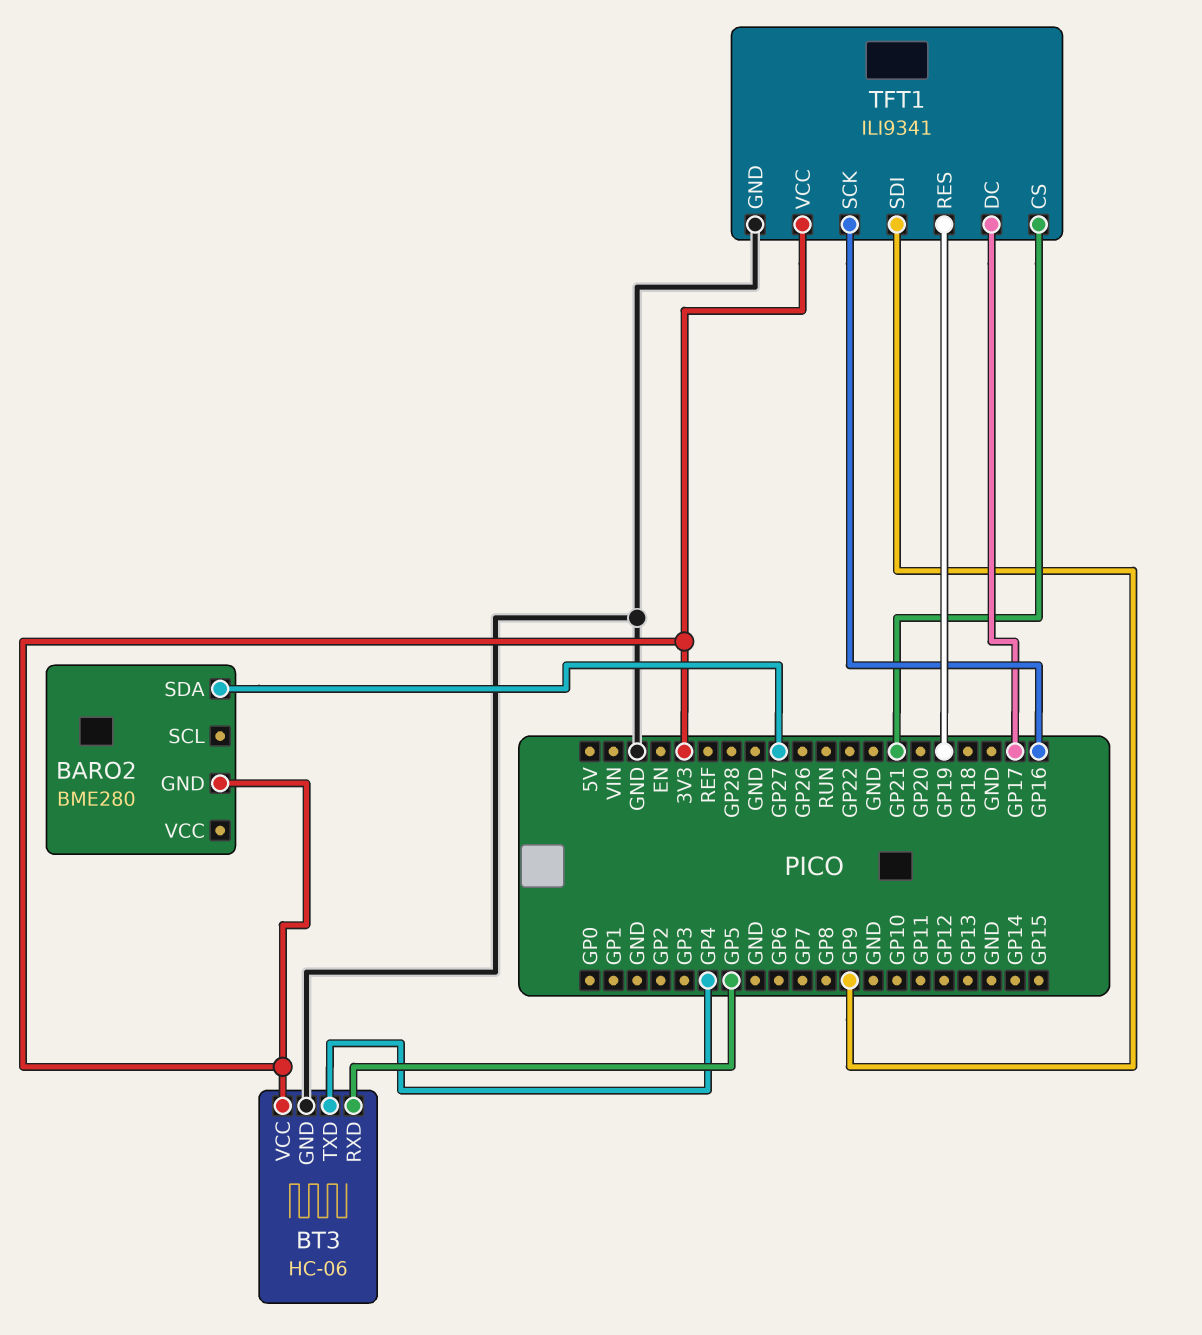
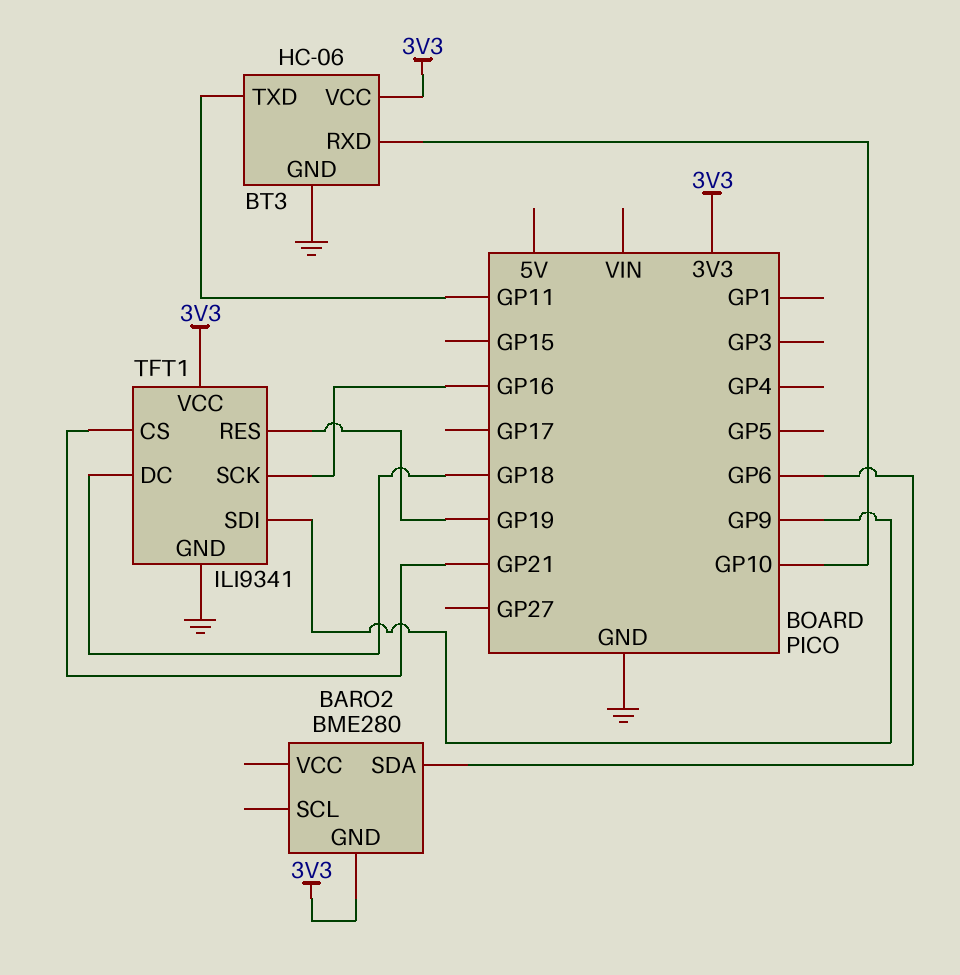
BARO2 pin SDA: GP27 -> GP6
BT3 pin RXD: GP5 -> GP10
BT3 pin TXD: GP4 -> GP11
TFT1 pin DC: GP17 -> GP18

